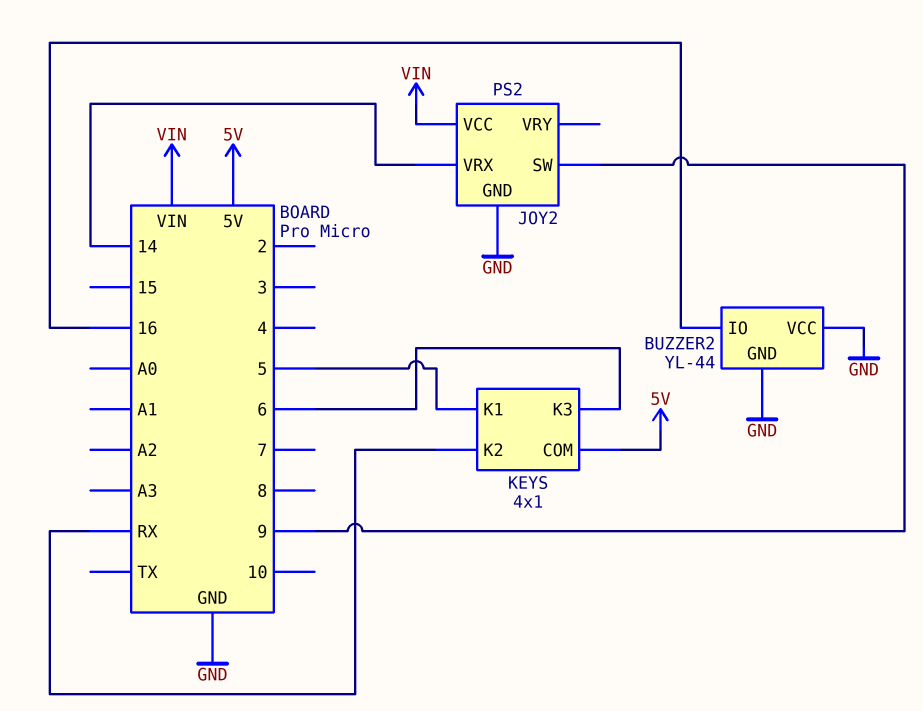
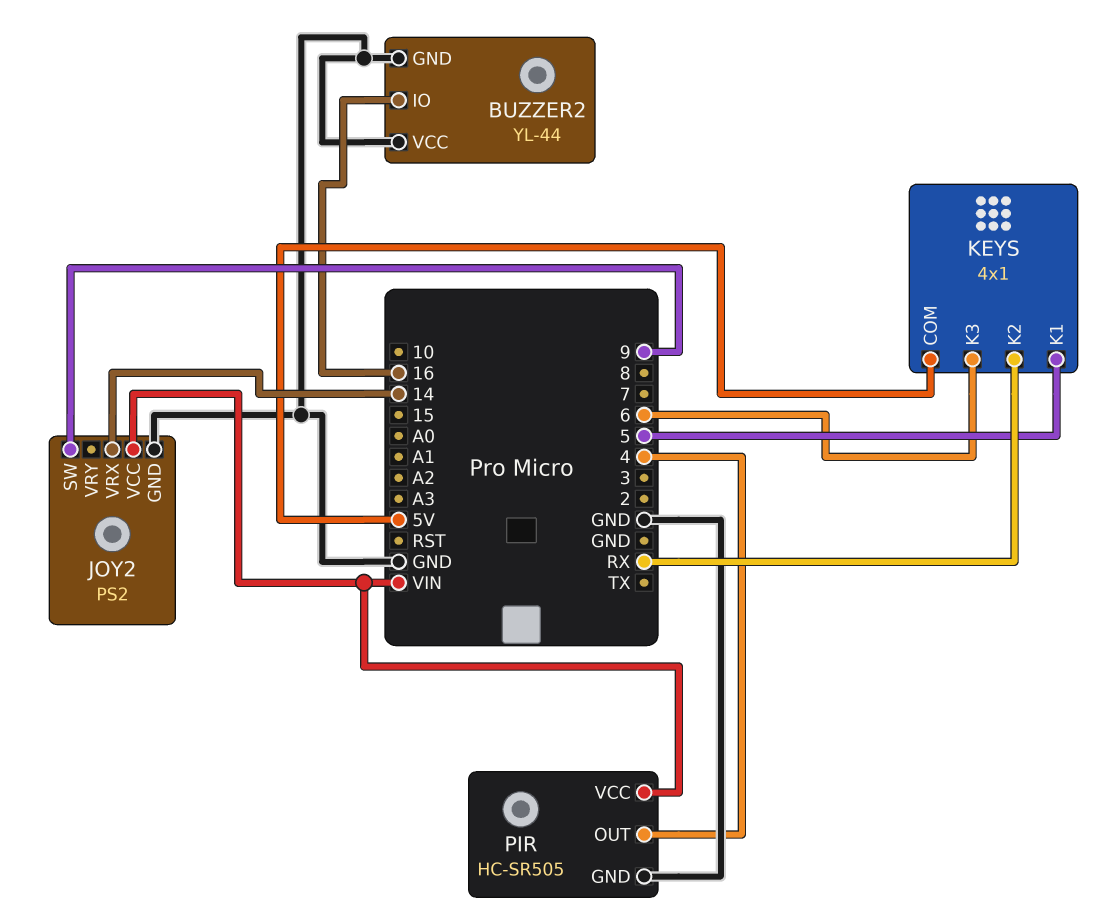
PIR: none -> HC-SR505
PIR pin GND: none -> GND
PIR pin OUT: none -> 4
PIR pin VCC: none -> VIN

